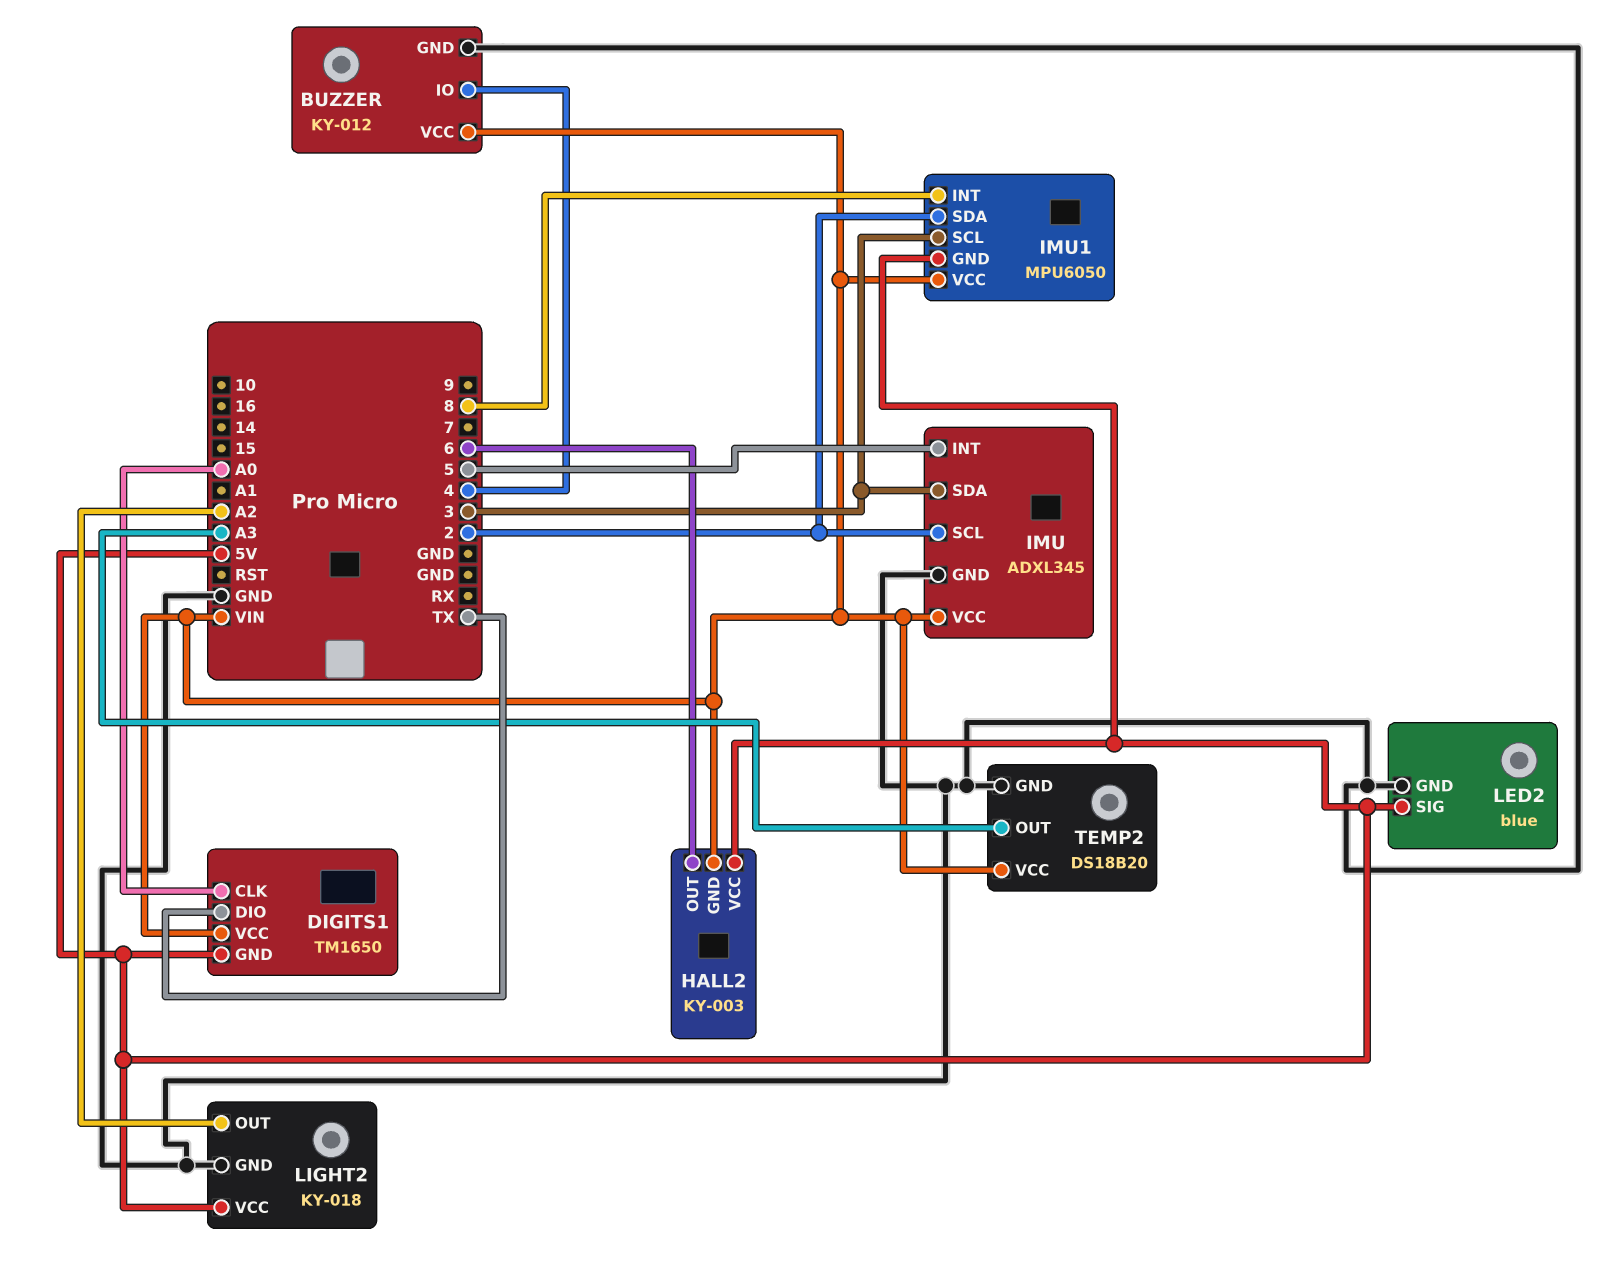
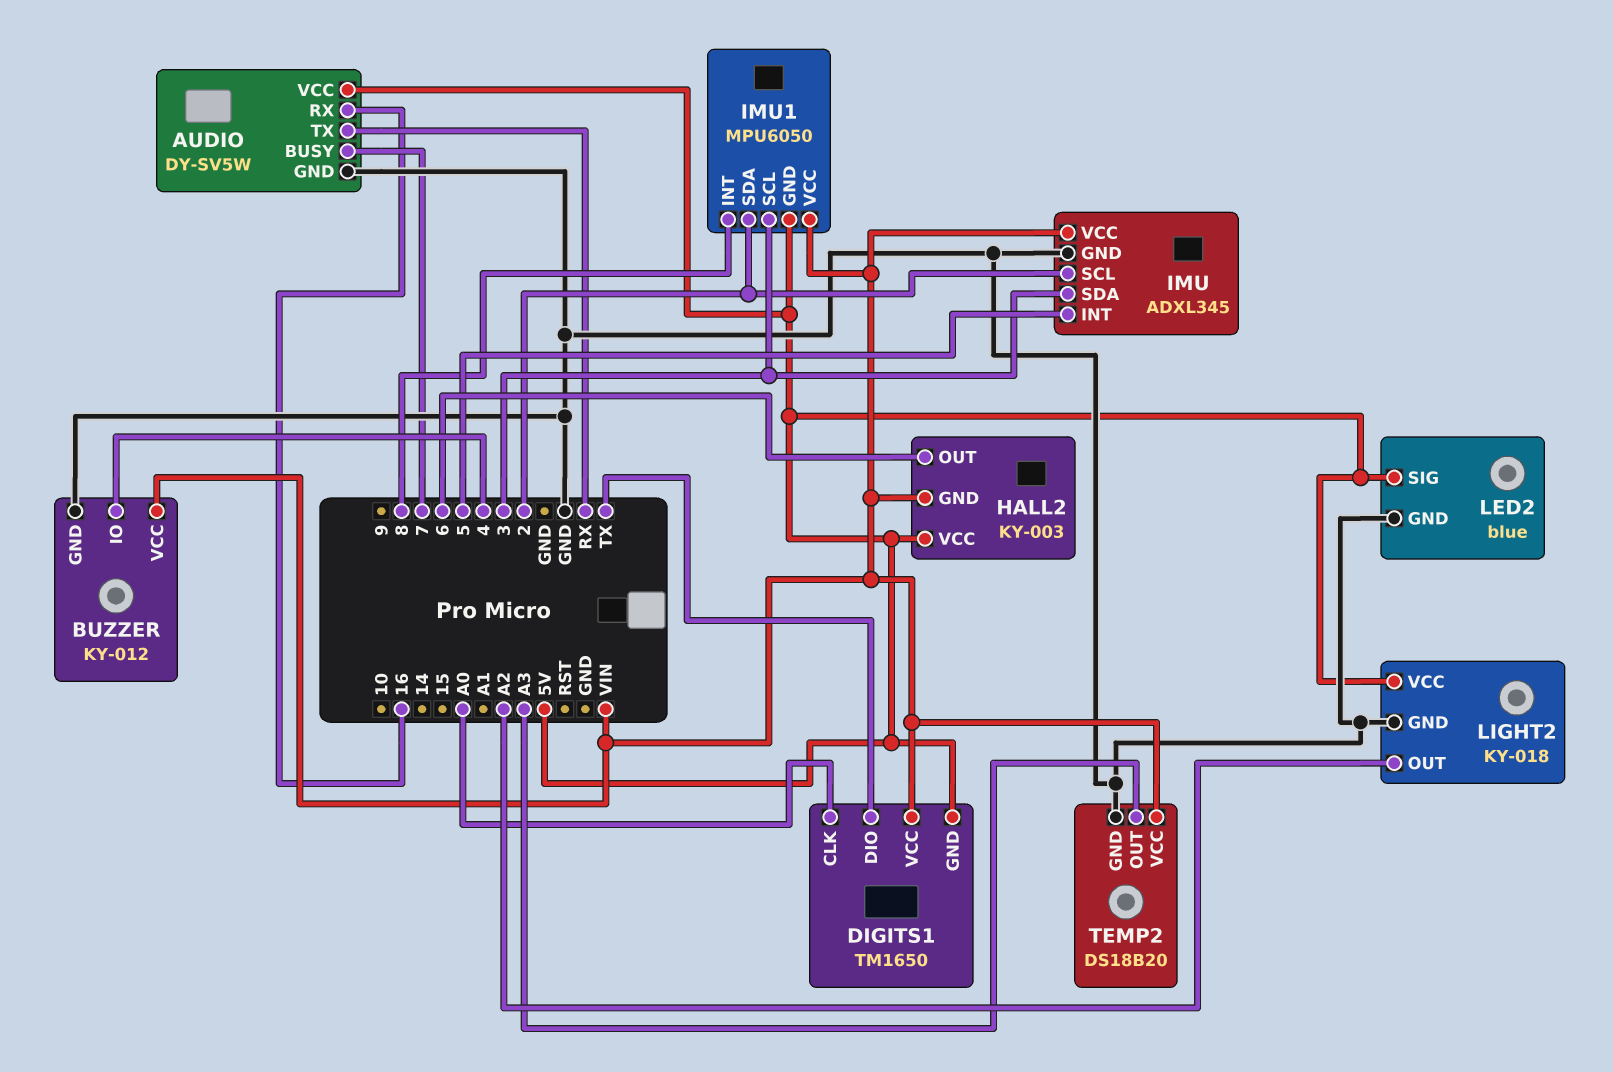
AUDIO: none -> DY-SV5W
AUDIO pin BUSY: none -> 7
AUDIO pin GND: none -> GND
AUDIO pin RX: none -> 16
AUDIO pin TX: none -> RX
AUDIO pin VCC: none -> 5V

